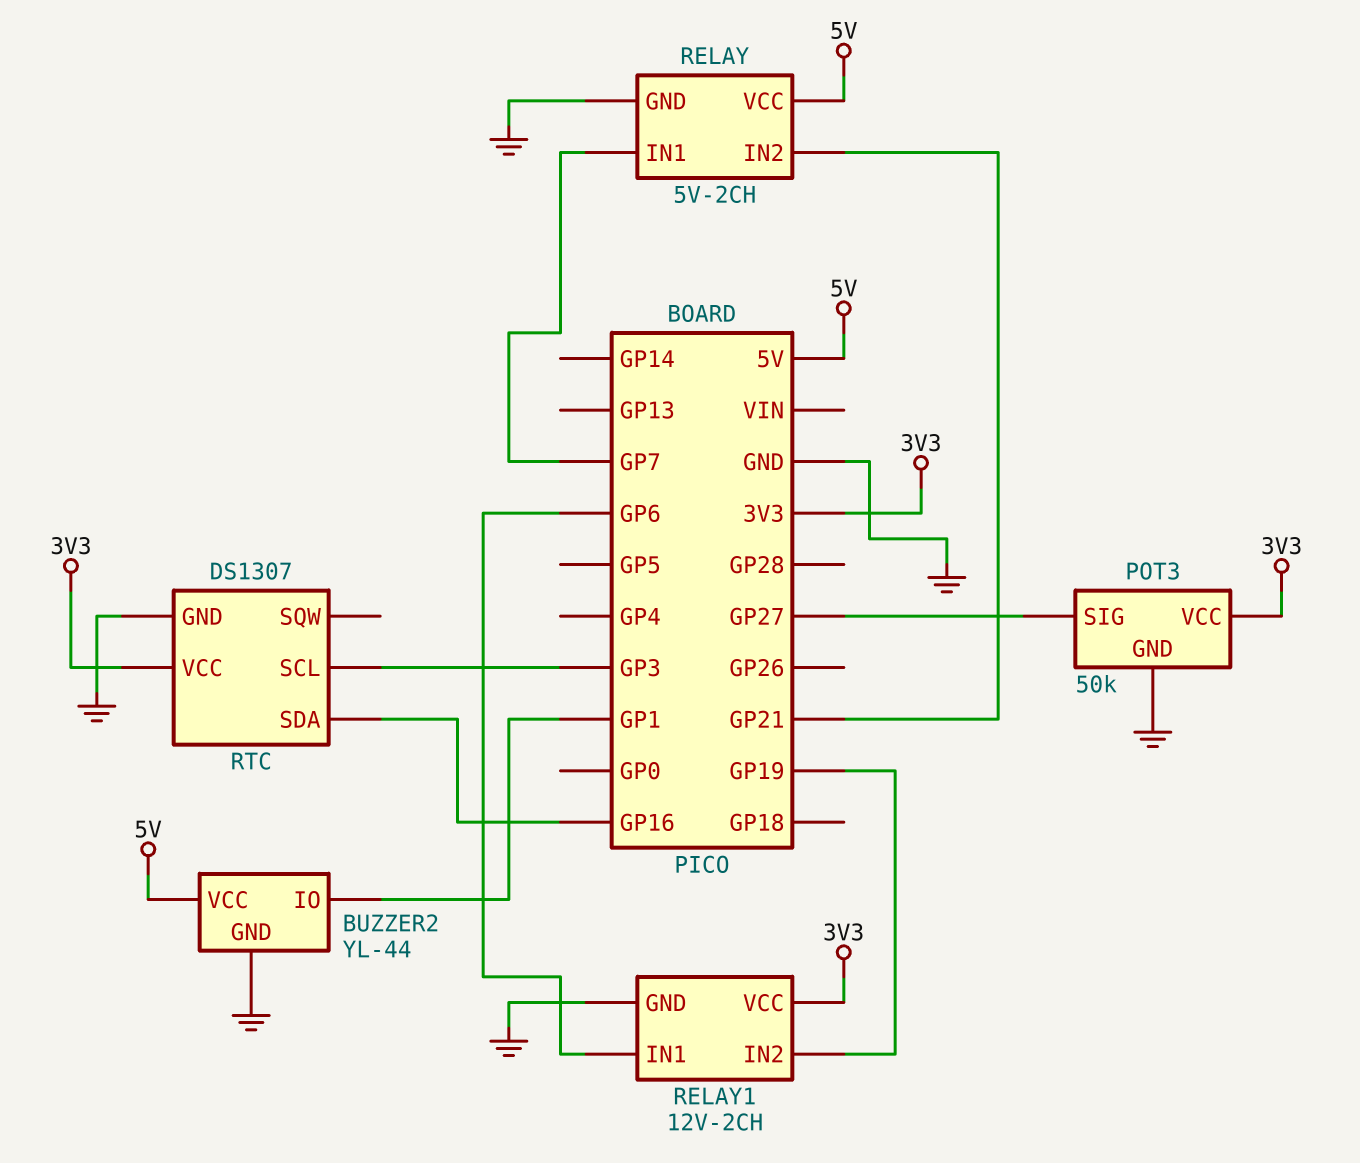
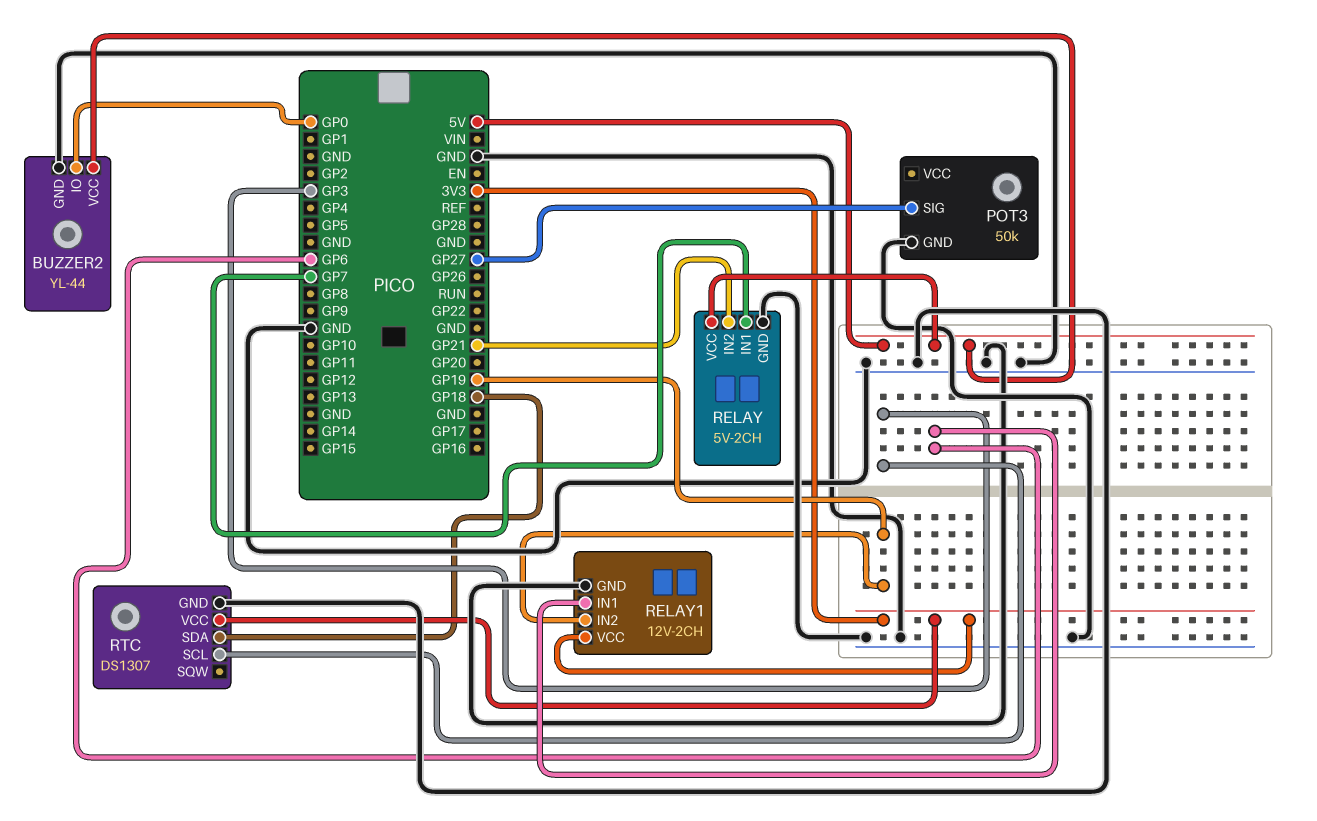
BUZZER2 pin IO: GP1 -> GP0
POT3 pin VCC: 3V3 -> none
RTC pin SDA: GP16 -> GP18

